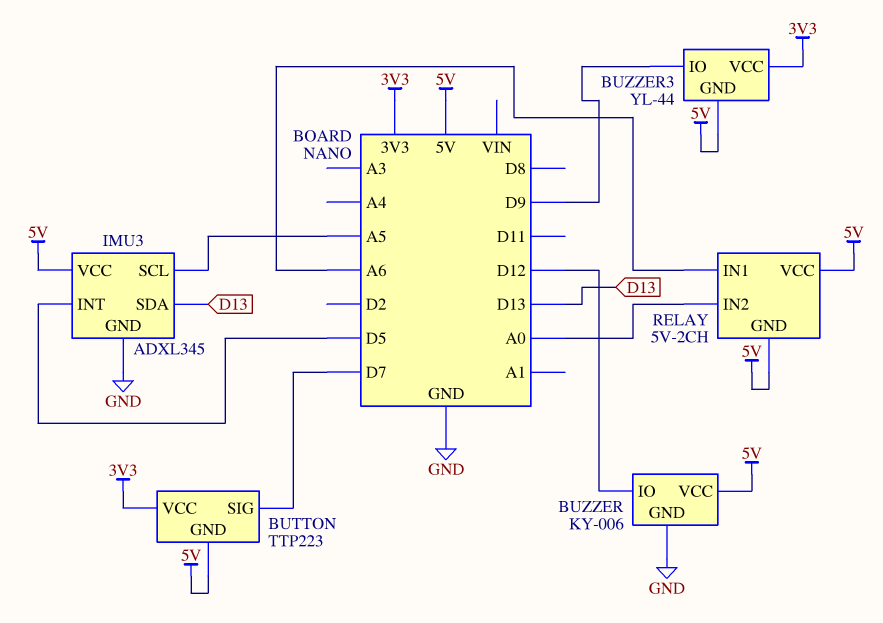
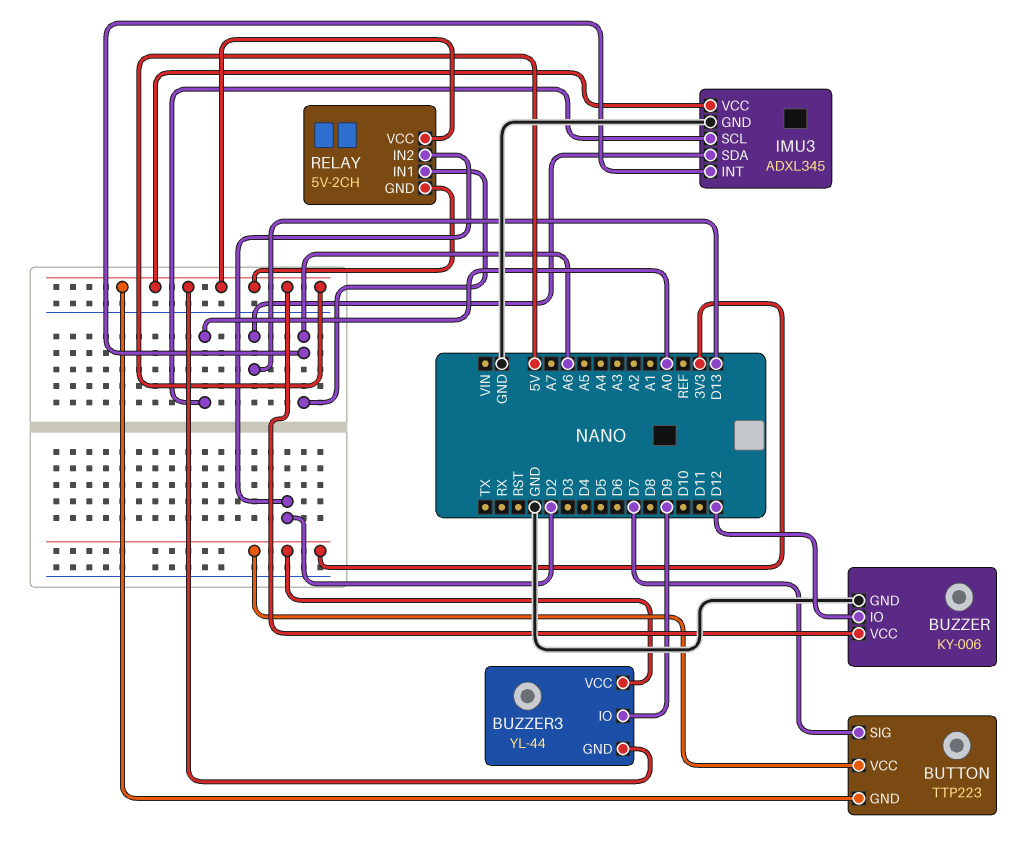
IMU3 pin INT: D5 -> A6
IMU3 pin SCL: A5 -> A0
RELAY pin IN2: A0 -> D2

